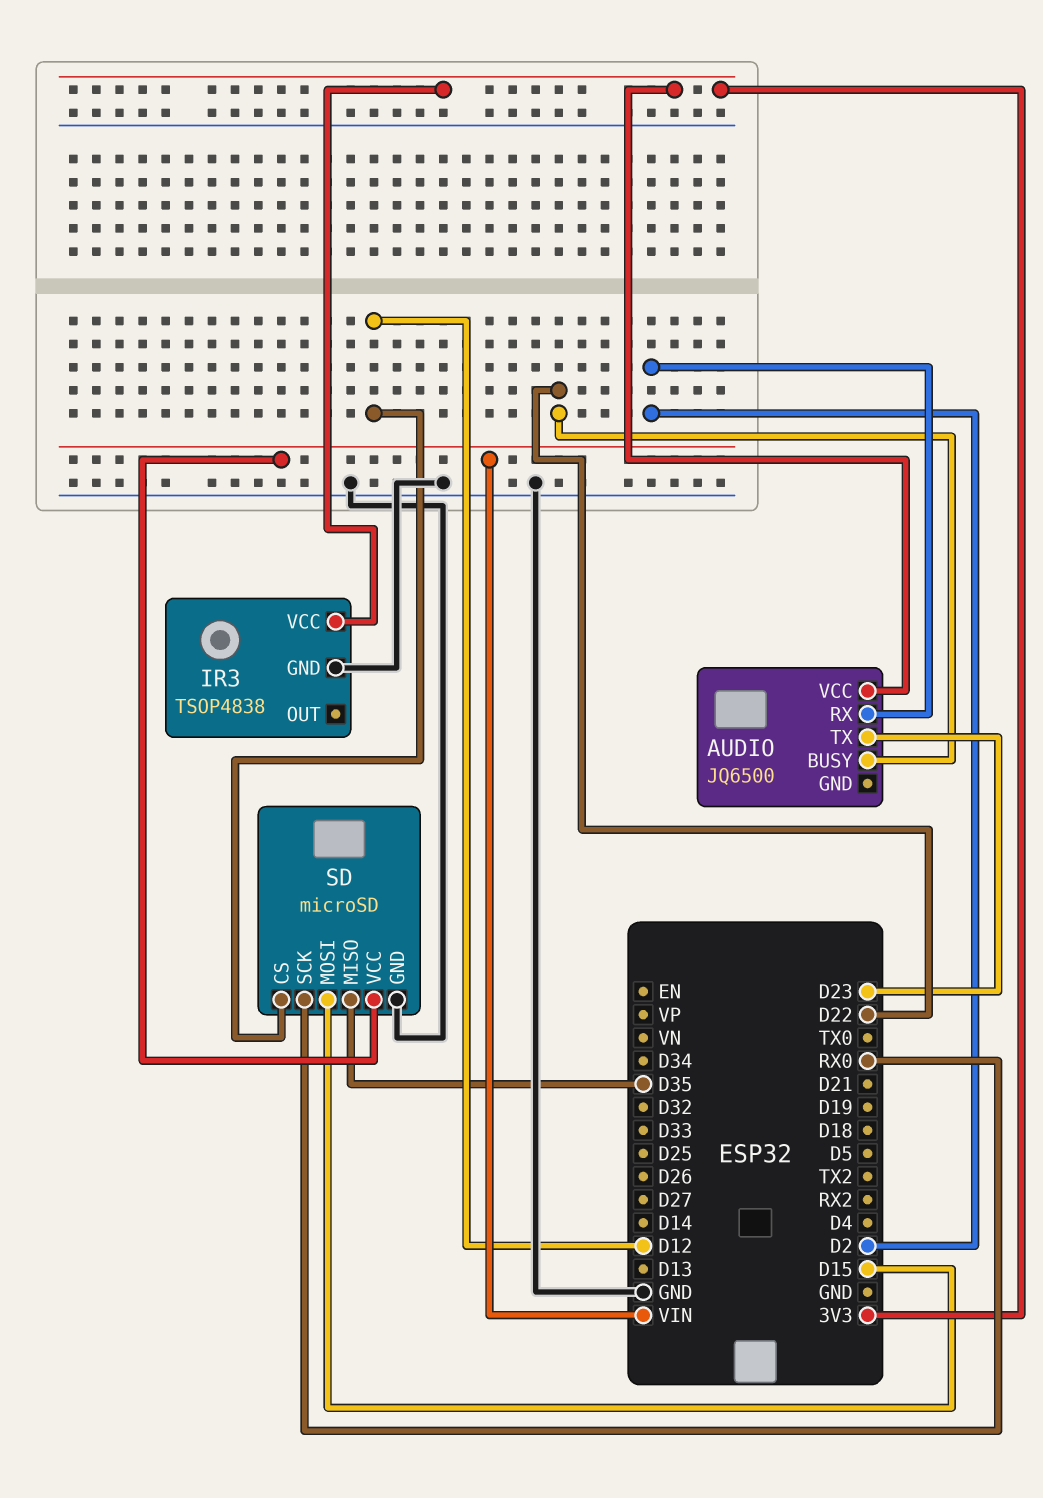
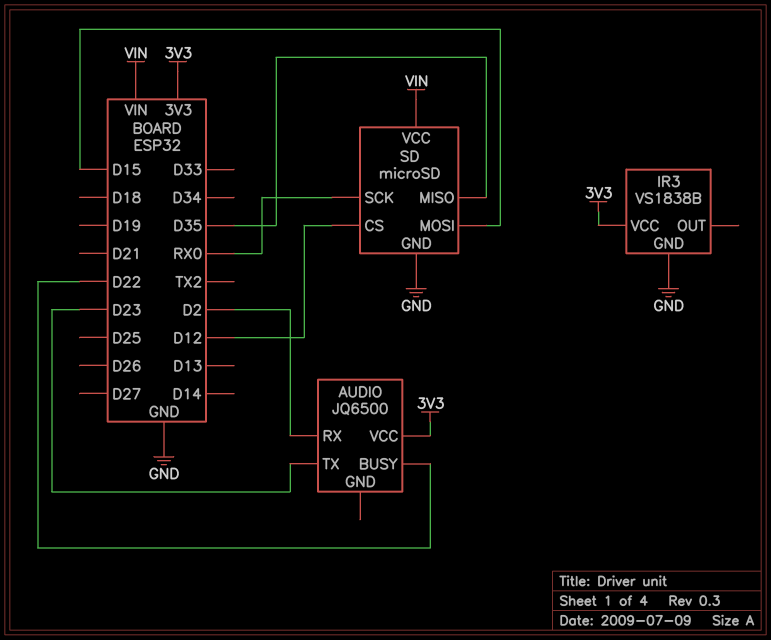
IR3: TSOP4838 -> VS1838B

